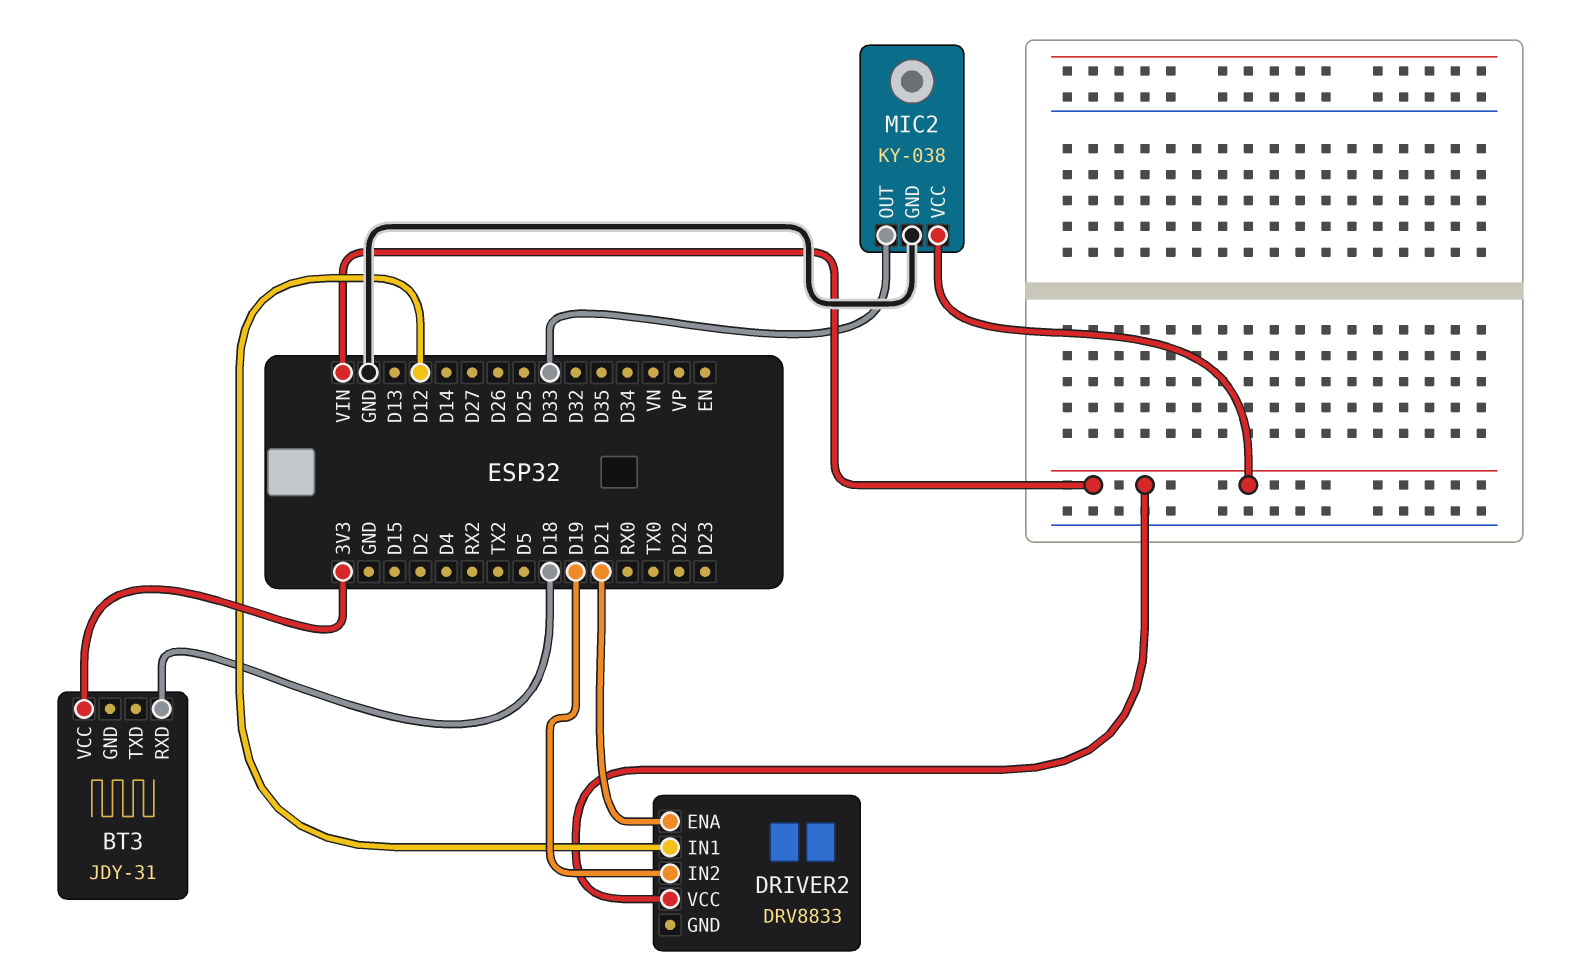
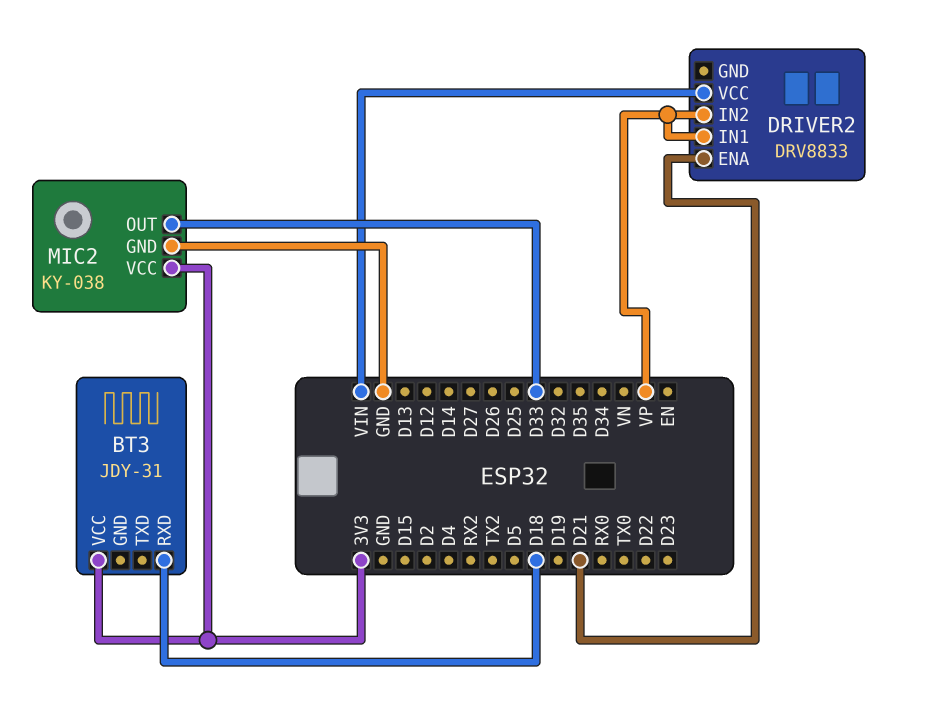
DRIVER2 pin IN1: D12 -> VP
DRIVER2 pin IN2: D19 -> VP
MIC2 pin VCC: VIN -> 3V3

